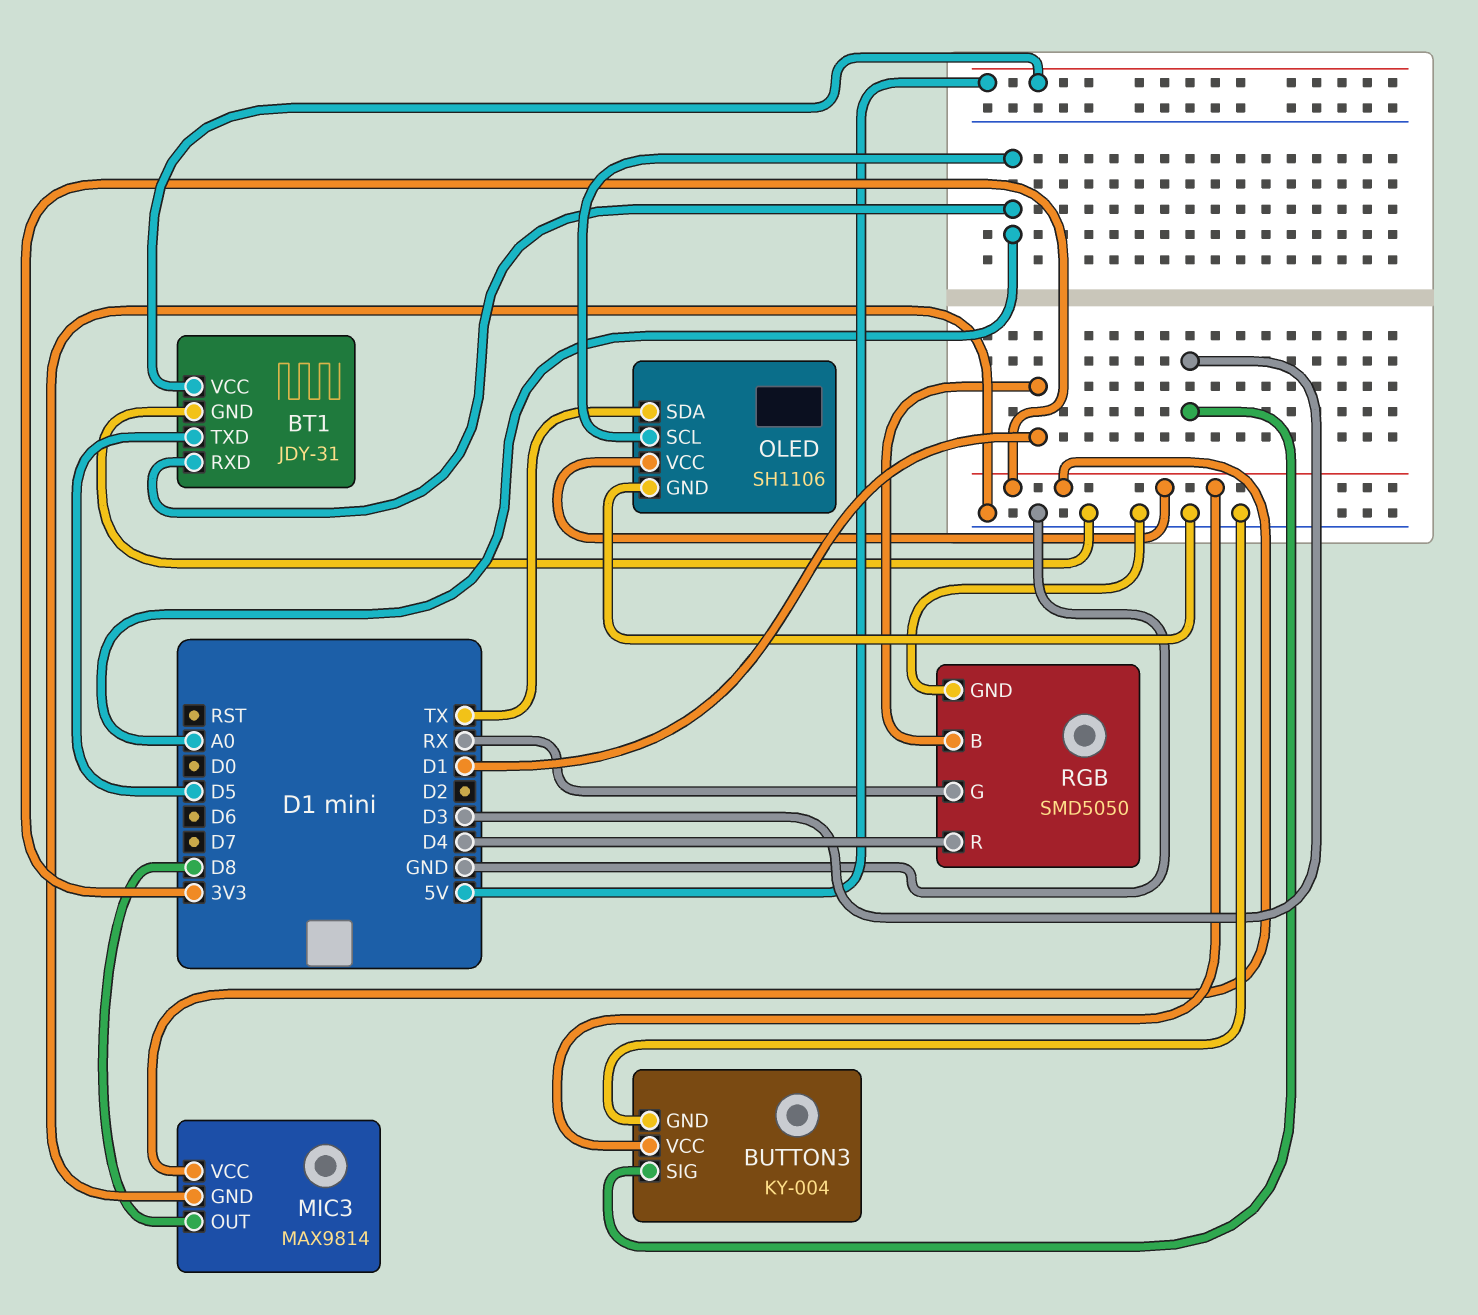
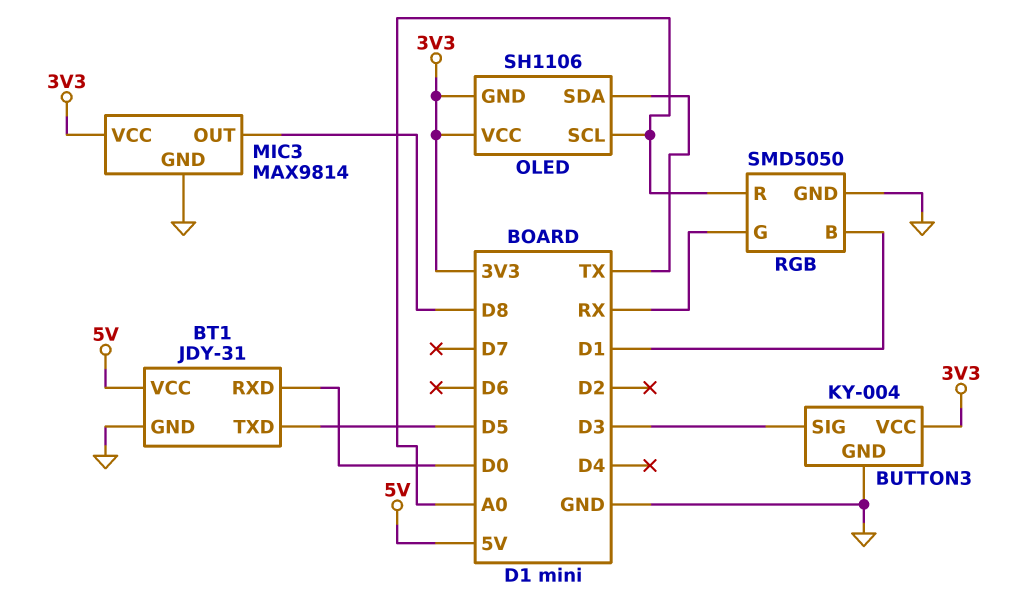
BT1 pin RXD: A0 -> D0
OLED pin GND: GND -> 3V3
RGB pin R: D4 -> A0

